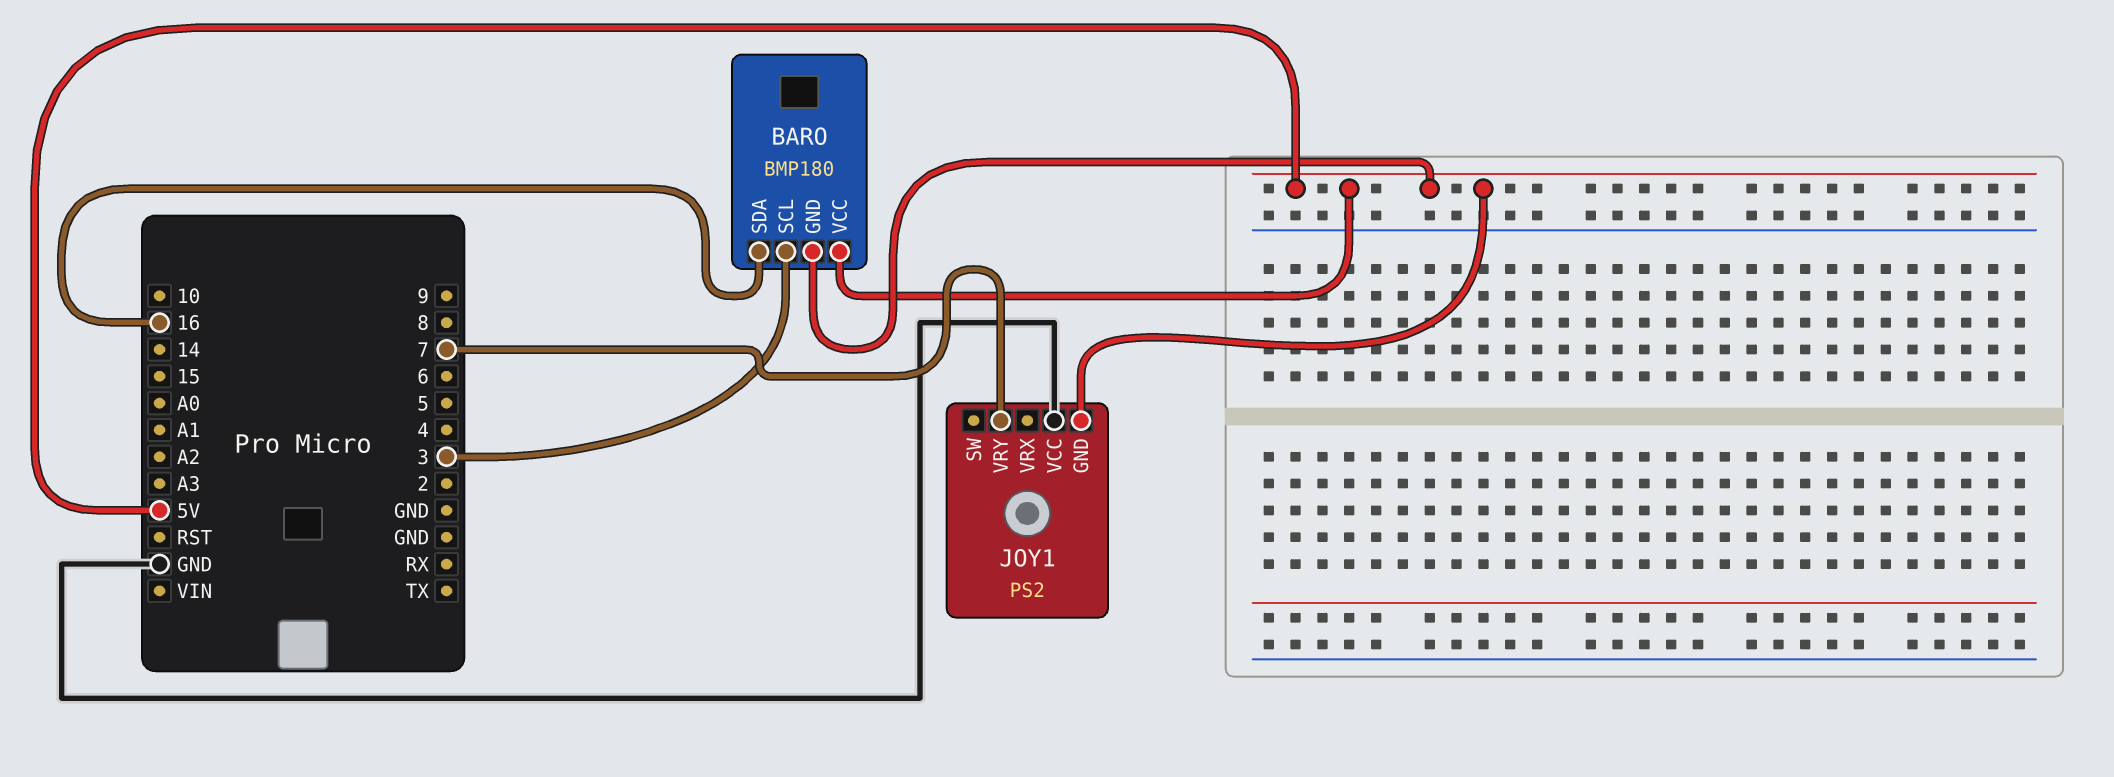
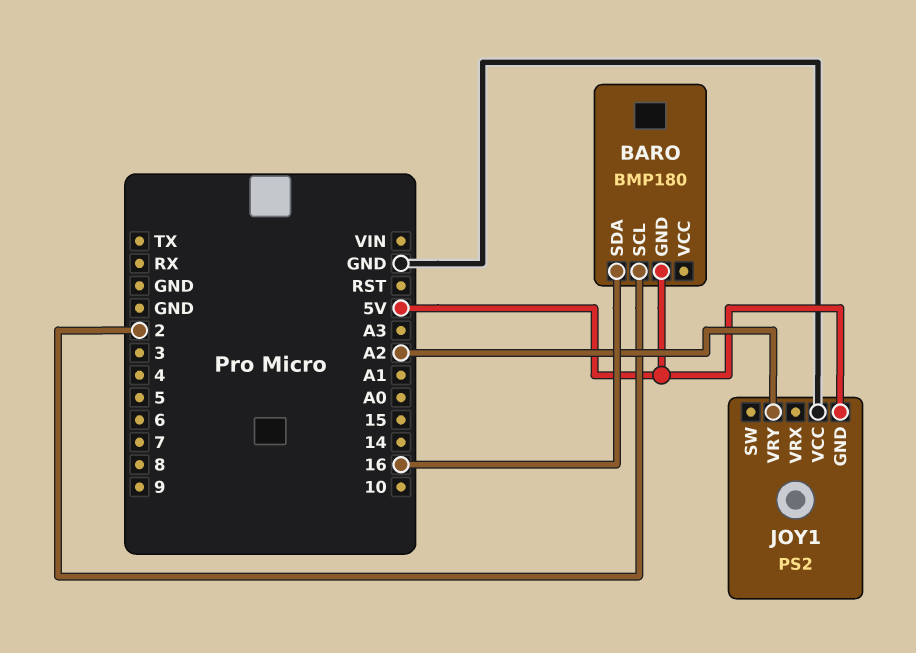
BARO pin SCL: 3 -> 2
BARO pin VCC: 5V -> none
JOY1 pin VRY: 7 -> A2

